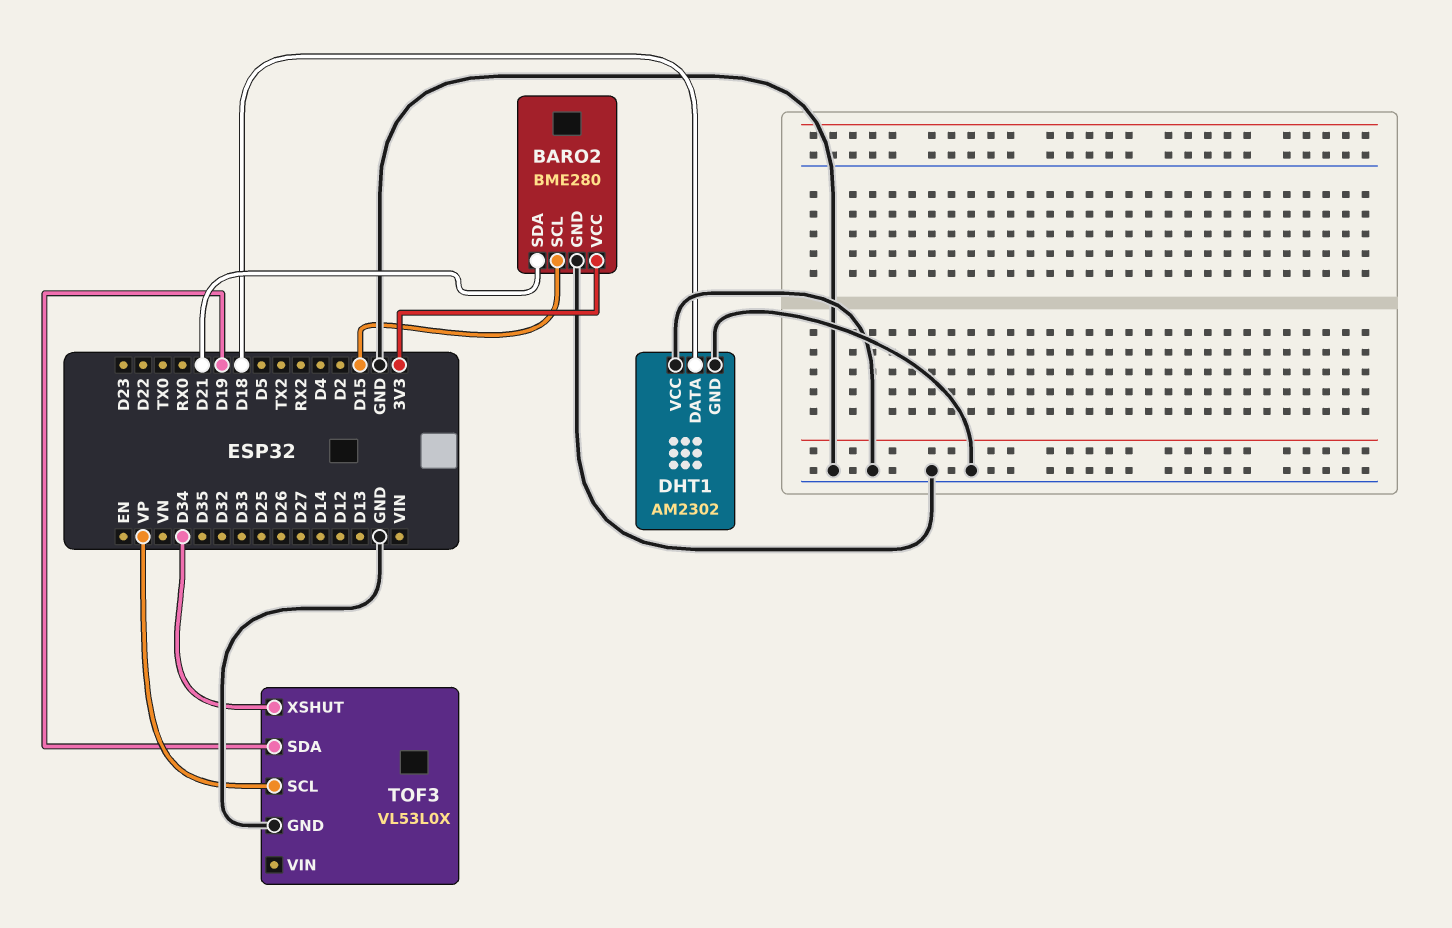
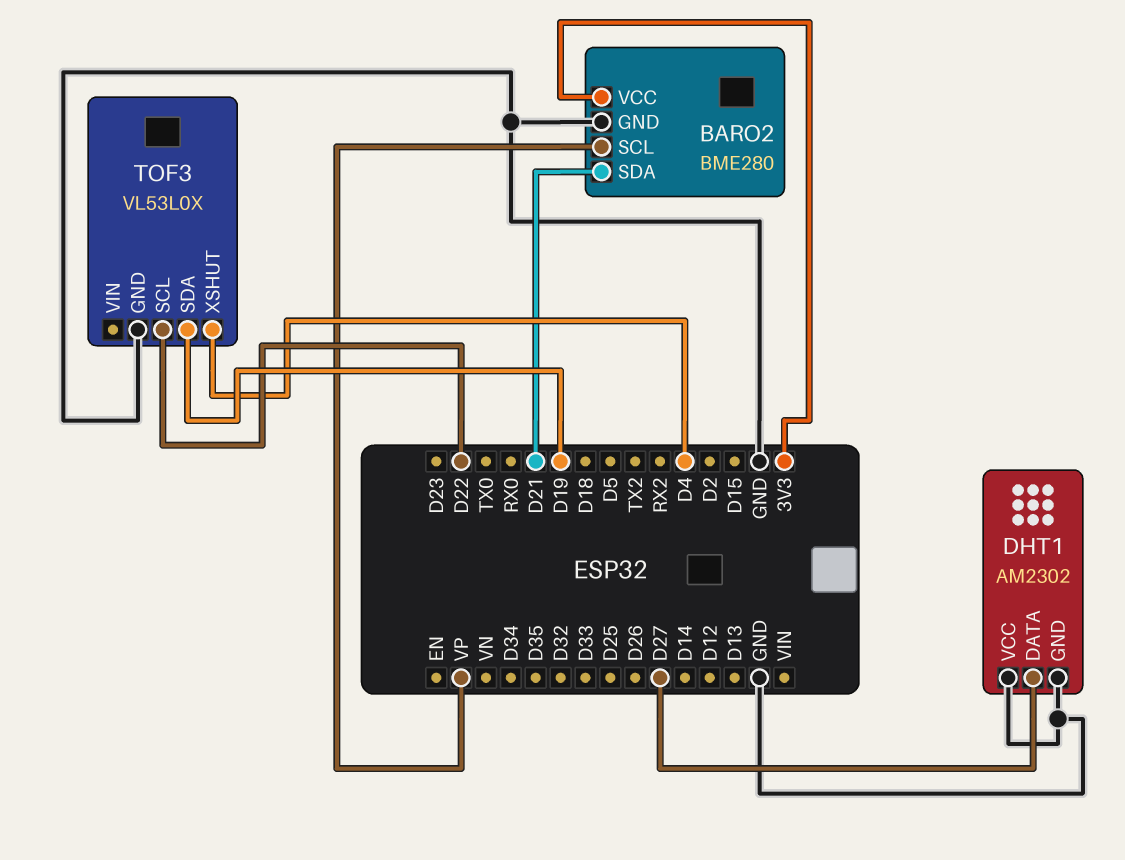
BARO2 pin SCL: D15 -> VP
DHT1 pin DATA: D18 -> D27
TOF3 pin SCL: VP -> D22
TOF3 pin XSHUT: D34 -> D4

